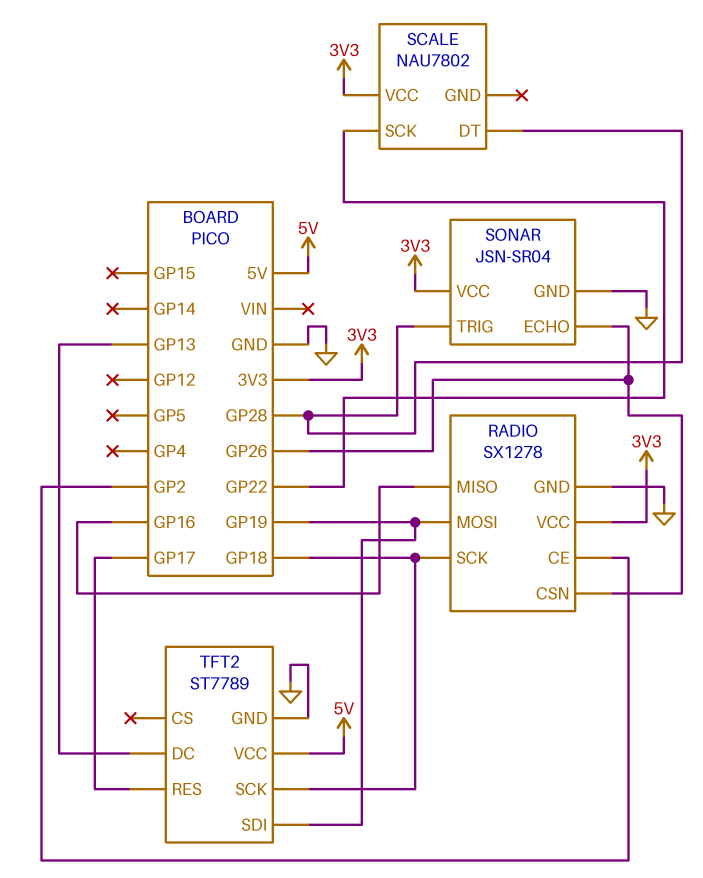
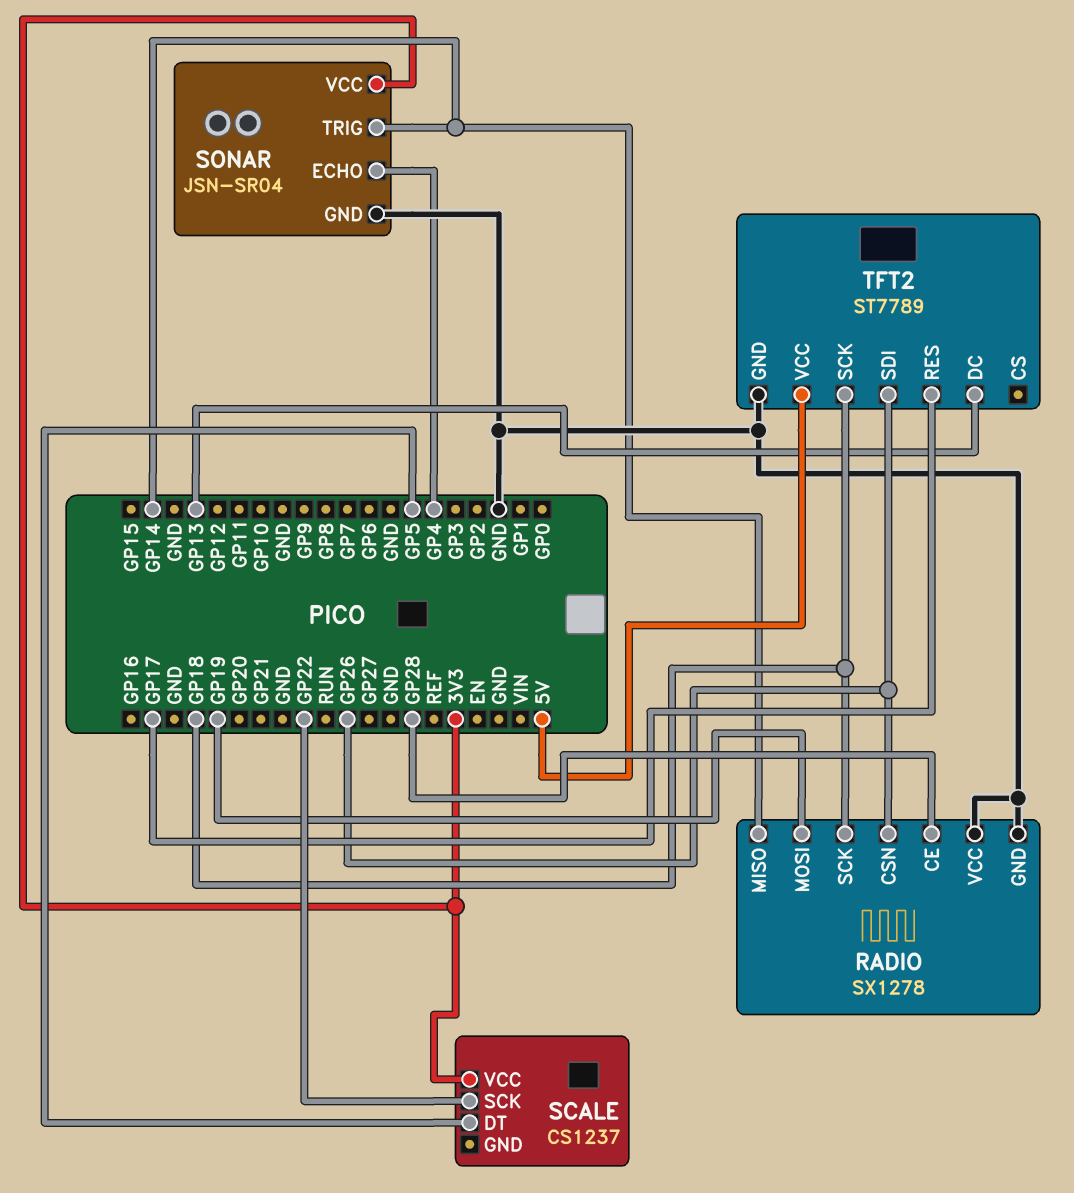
RADIO pin CE: GP2 -> GP28
RADIO pin MISO: GP16 -> GP14
RADIO pin VCC: 3V3 -> GND
SCALE: NAU7802 -> CS1237
SCALE pin DT: GP28 -> GP5
SONAR pin ECHO: GP26 -> GP4
SONAR pin TRIG: GP28 -> GP14
TFT2 pin SDI: GP19 -> GP26

